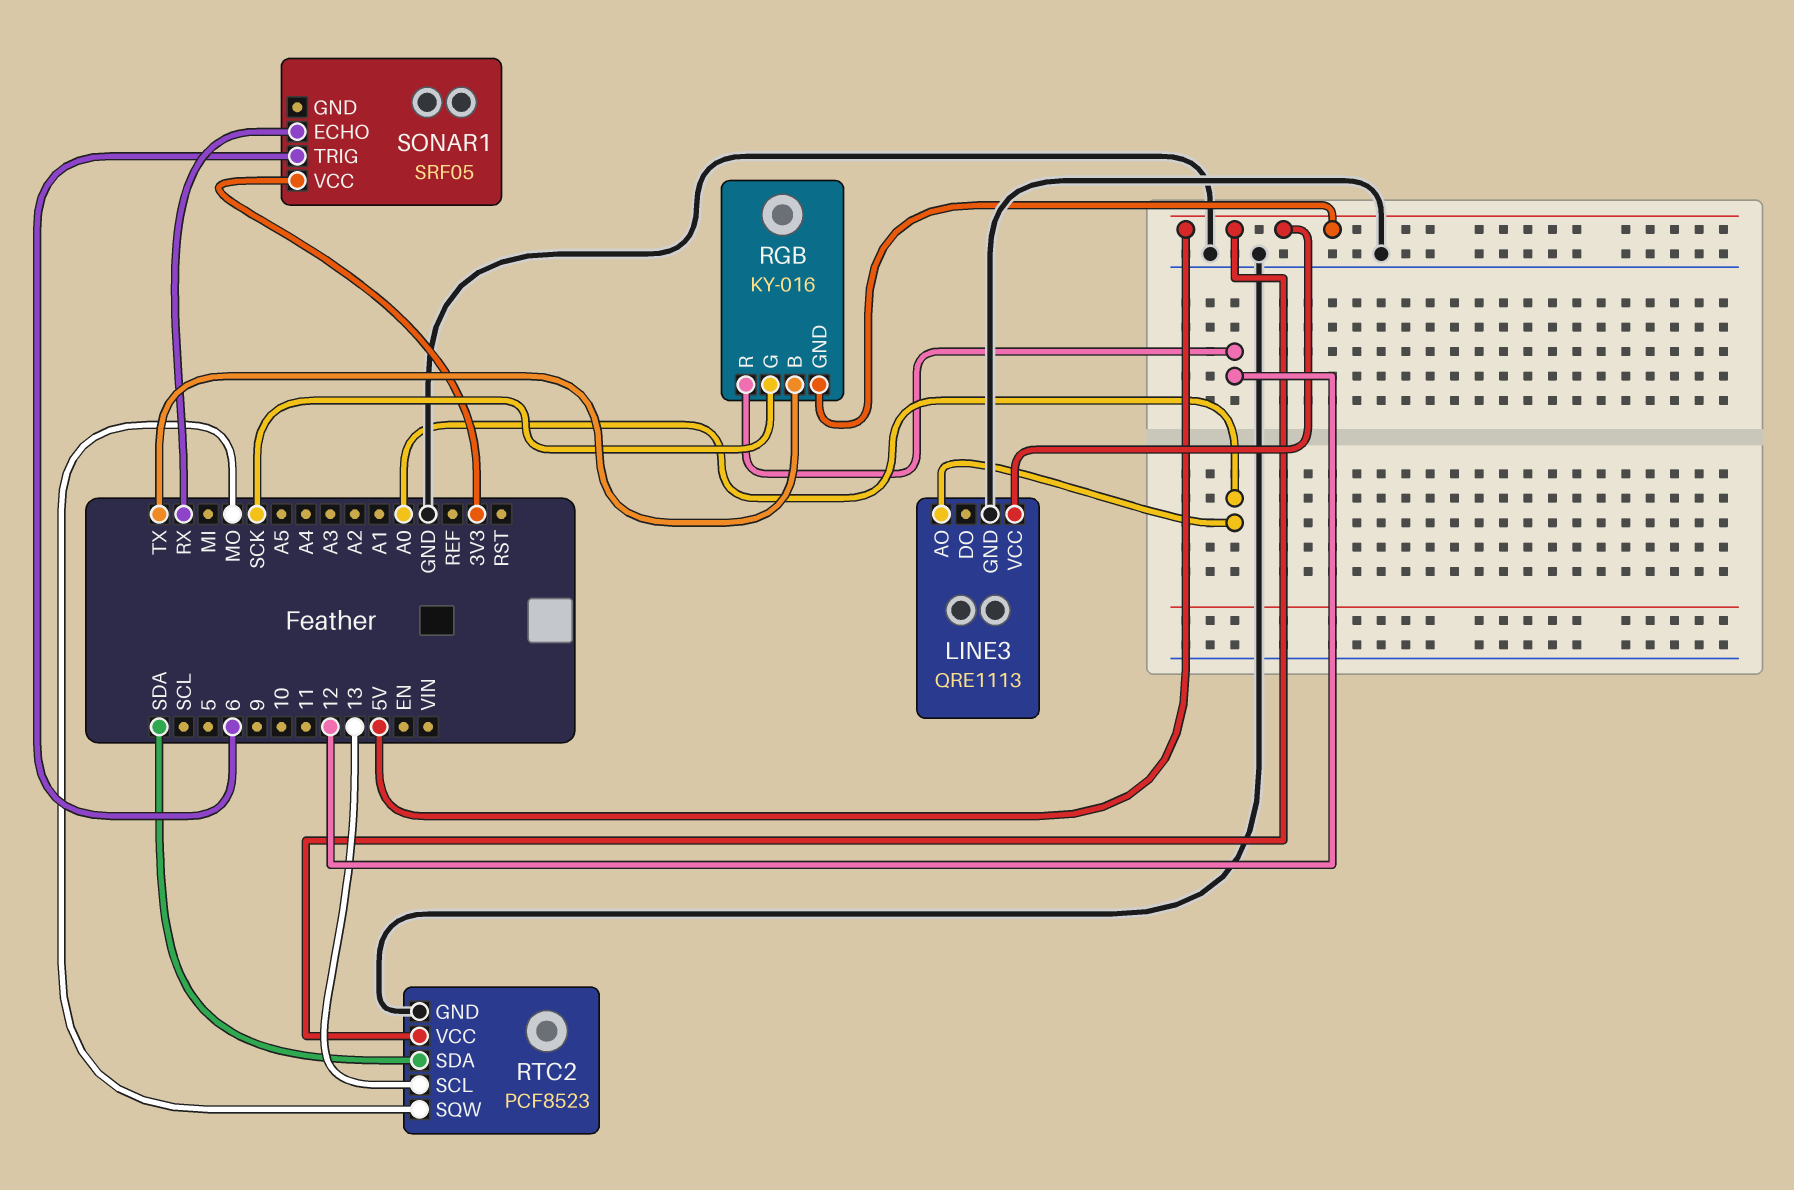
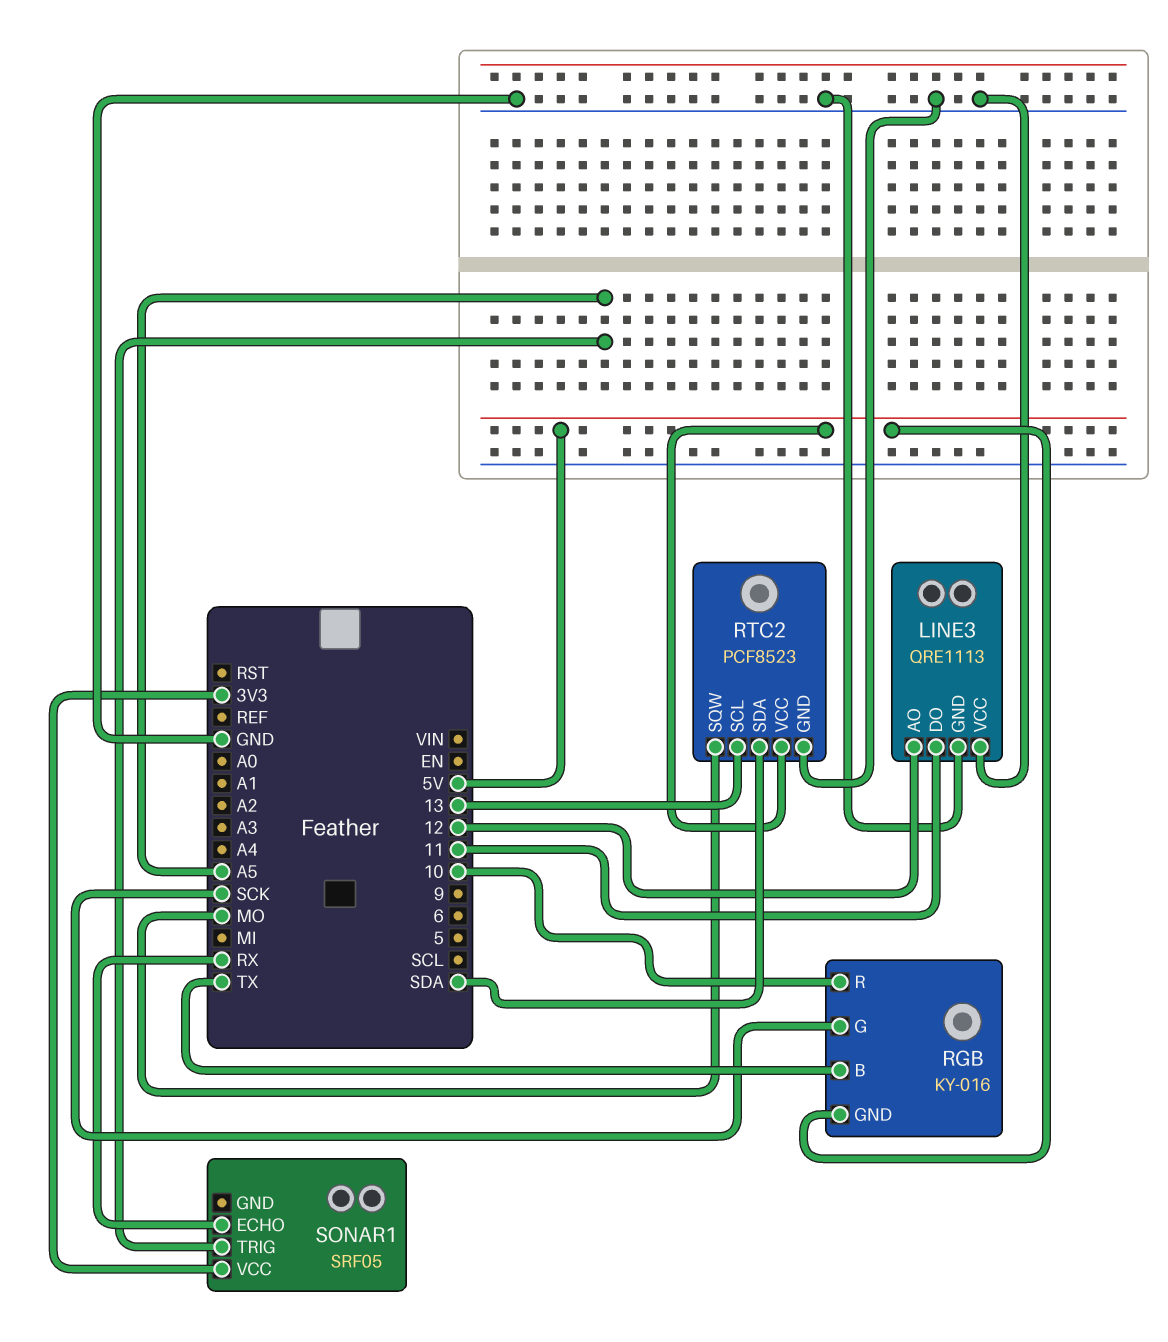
LINE3 pin AO: A0 -> 12
LINE3 pin DO: none -> 11
LINE3 pin VCC: 5V -> GND
RGB pin R: 12 -> 10
SONAR1 pin TRIG: 6 -> A5

